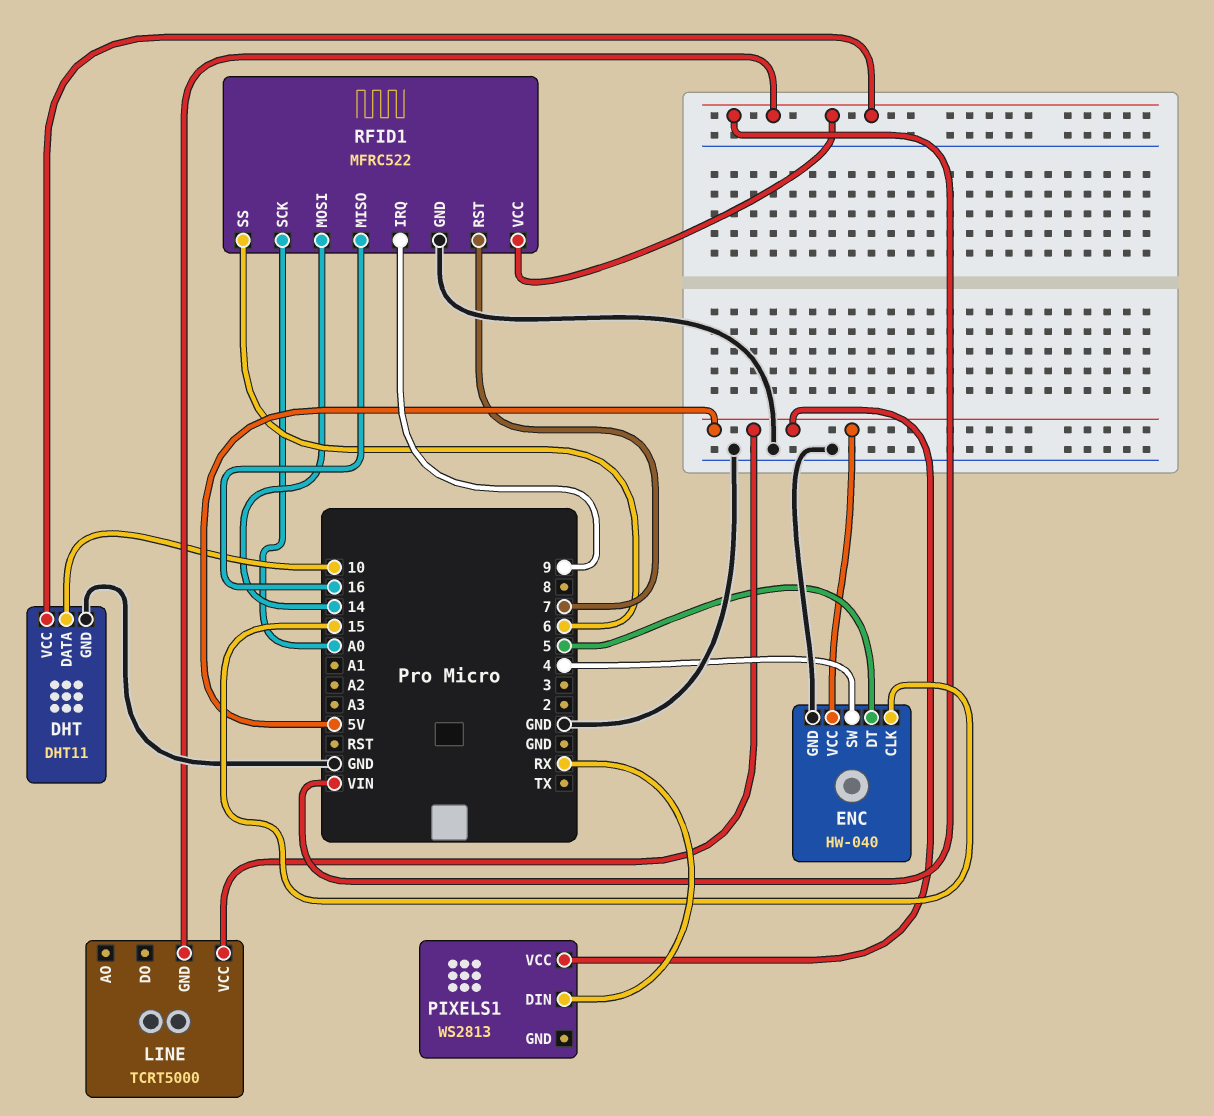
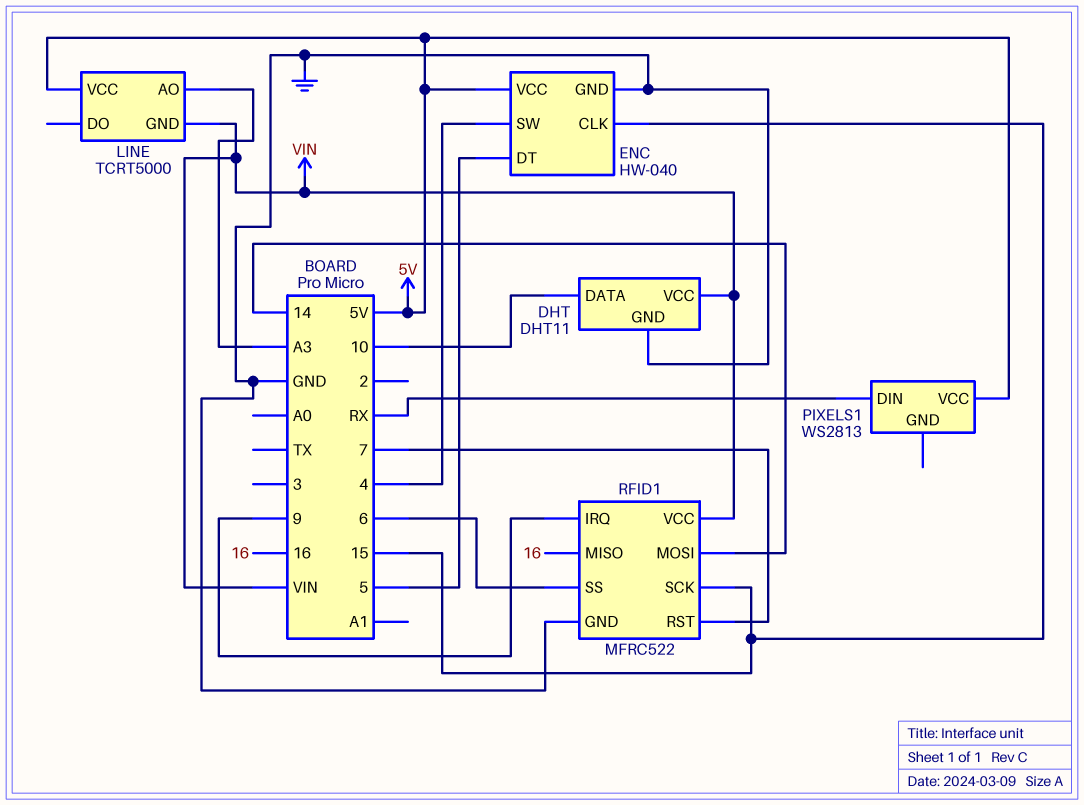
LINE pin AO: none -> A3
RFID1 pin SCK: A0 -> 15

